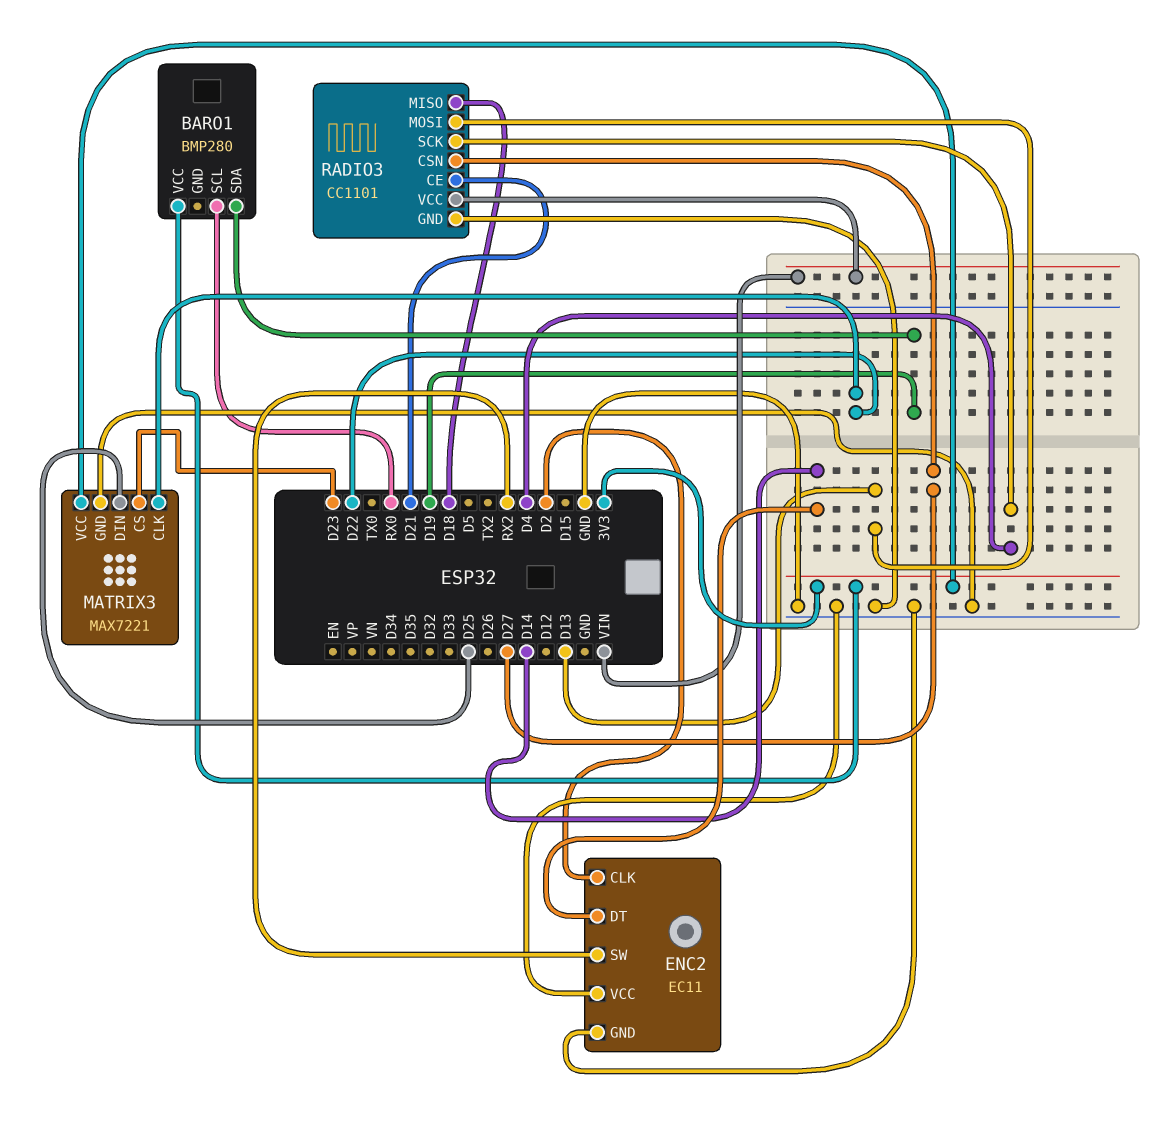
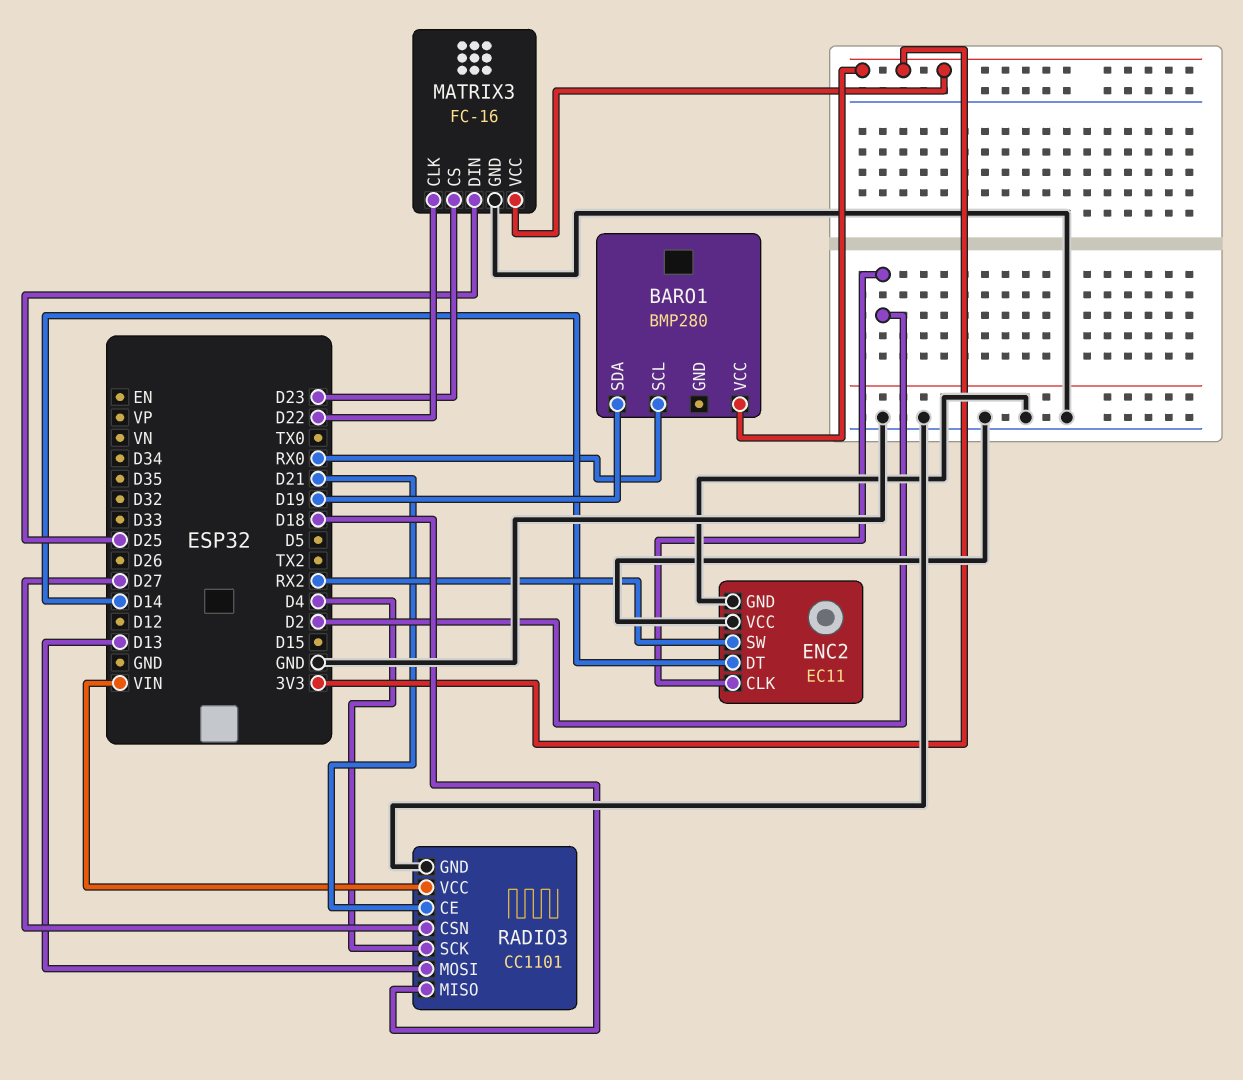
MATRIX3: MAX7221 -> FC-16

